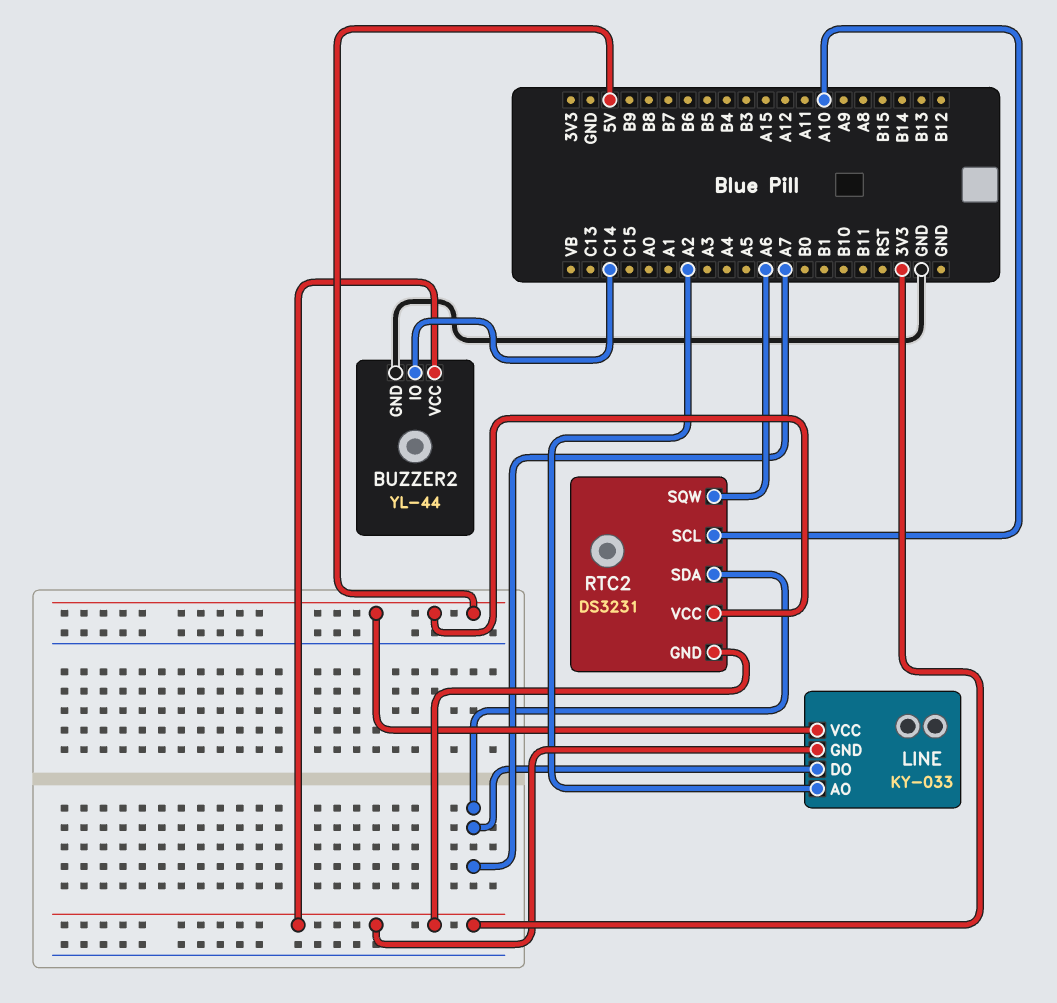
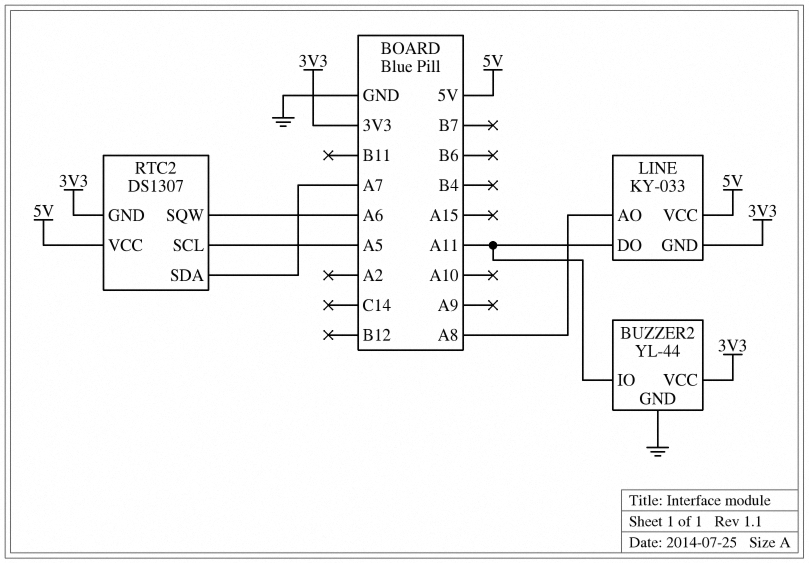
BUZZER2 pin IO: C14 -> A11
LINE pin AO: A2 -> A8
LINE pin DO: A7 -> A11
RTC2: DS3231 -> DS1307
RTC2 pin SCL: A10 -> A5

